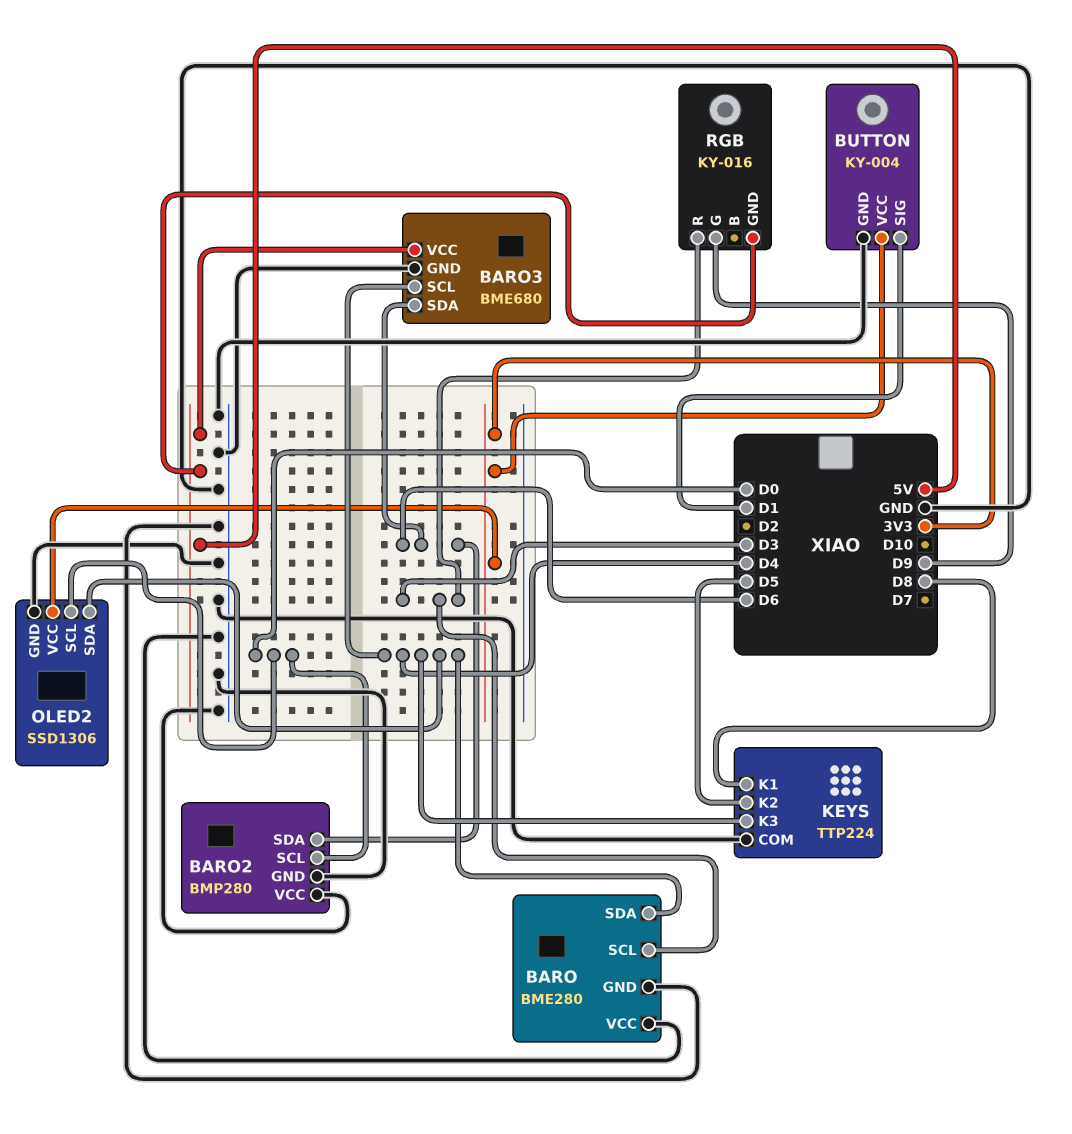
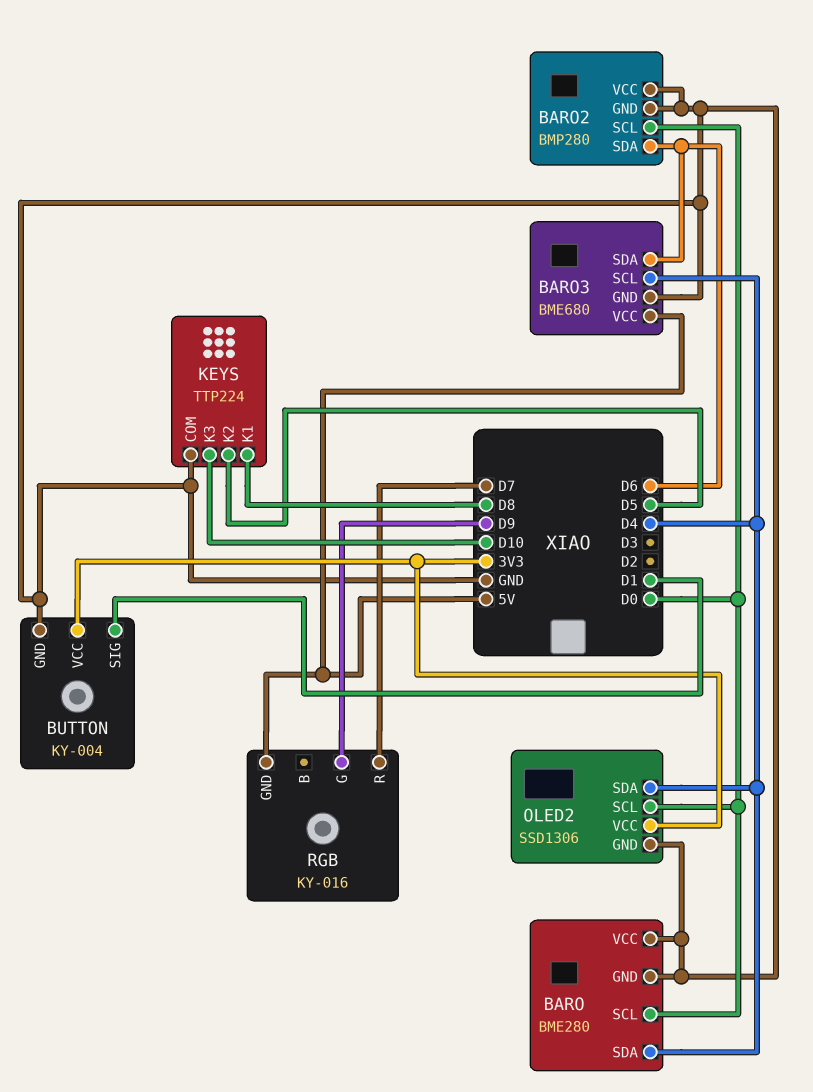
BARO pin SCL: D3 -> D0
KEYS pin K3: D4 -> D10
RGB pin R: D3 -> D7

